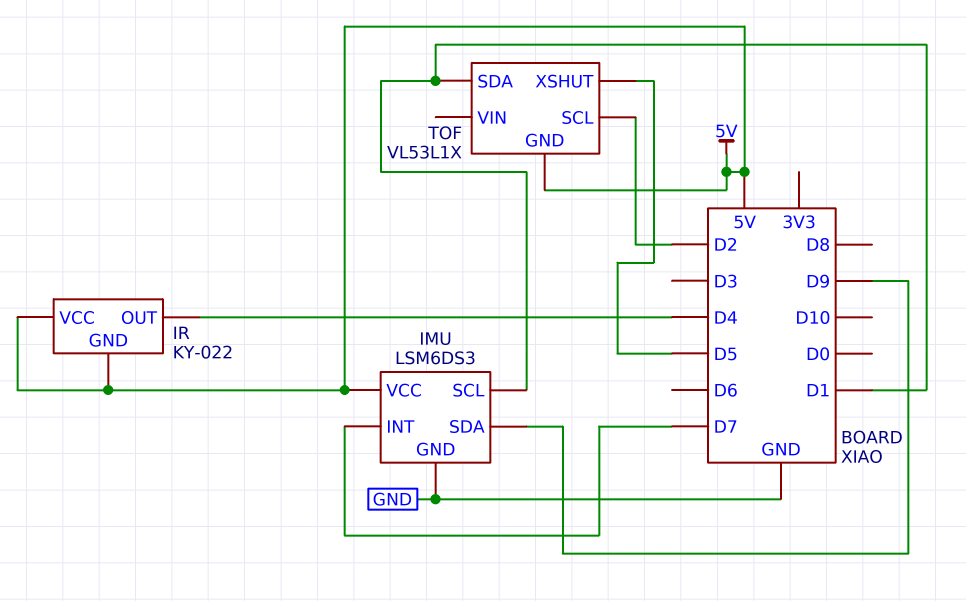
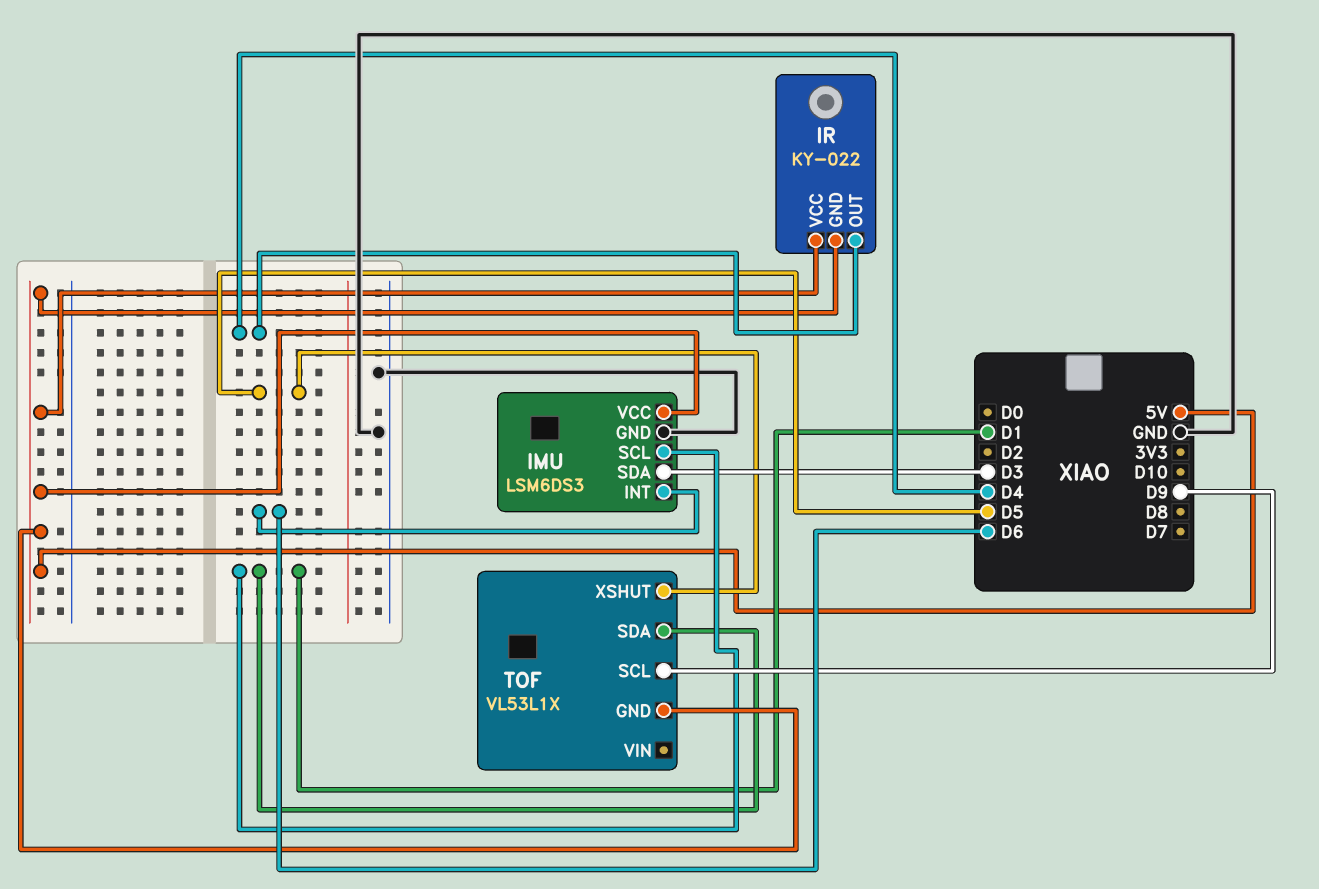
IMU pin INT: D7 -> D6
IMU pin SDA: D9 -> D3
TOF pin SCL: D2 -> D9

